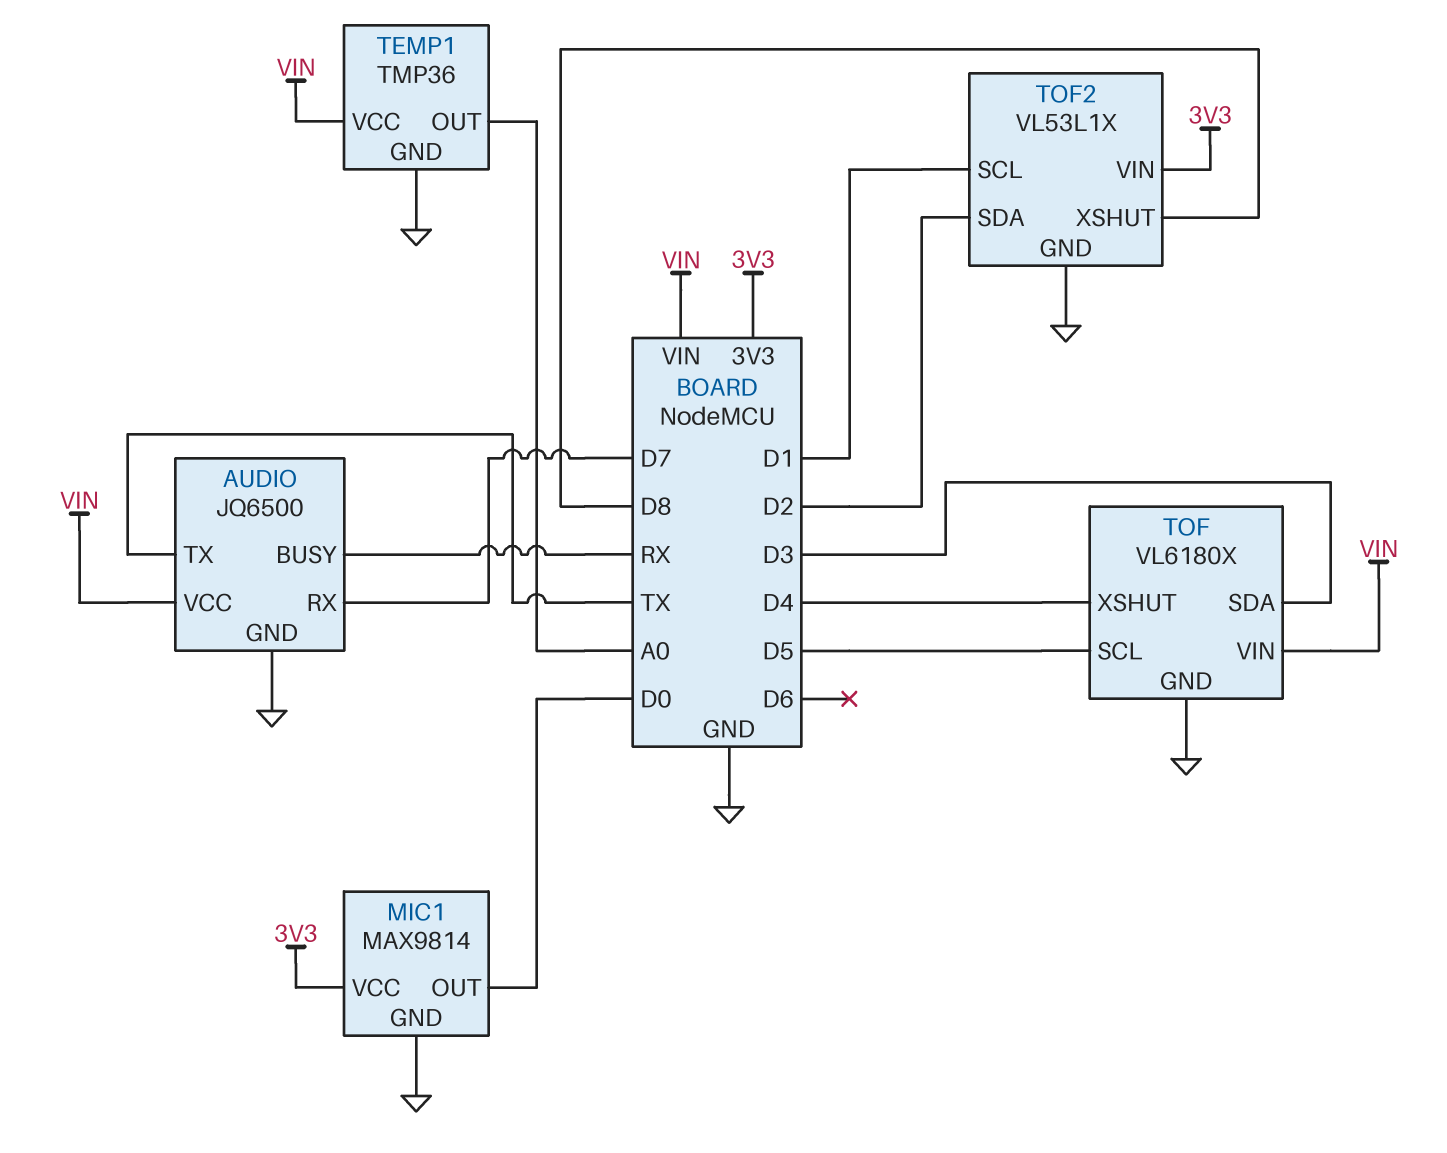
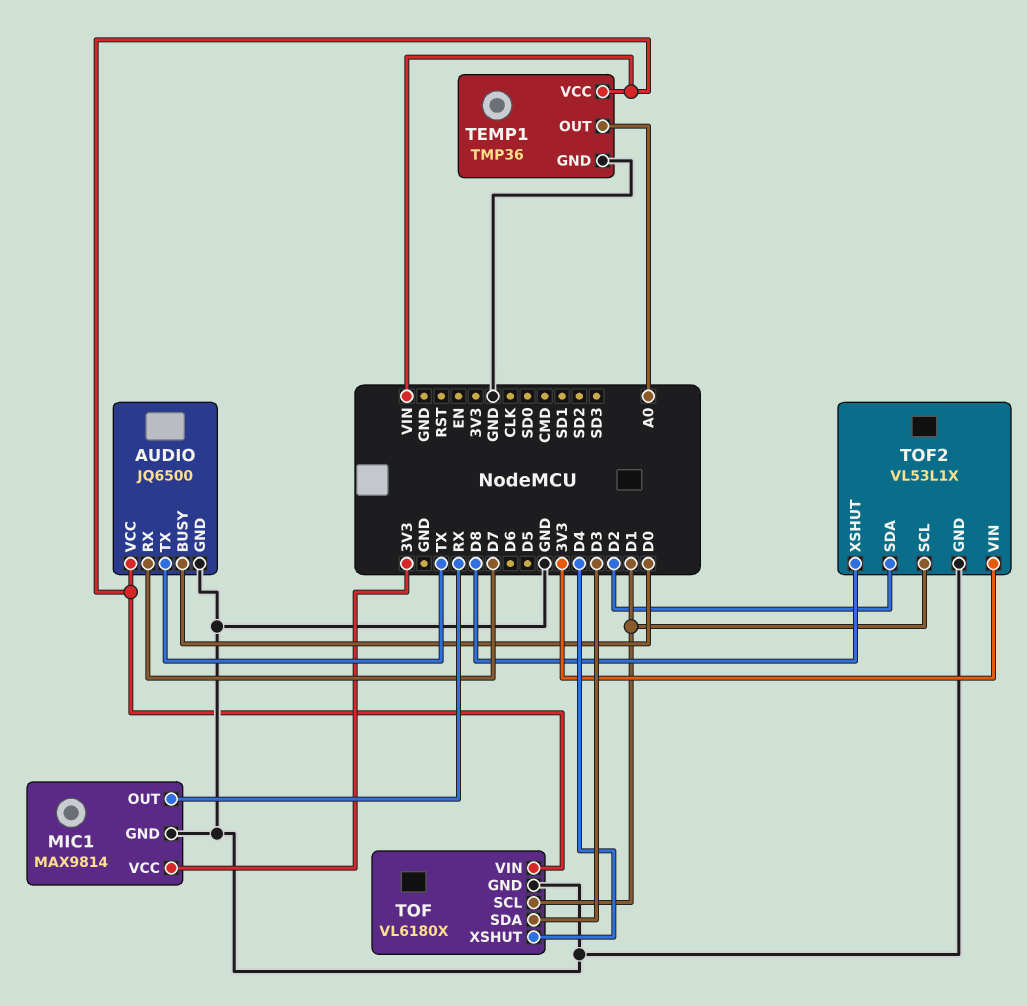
AUDIO pin BUSY: RX -> D0
MIC1 pin OUT: D0 -> RX
TOF pin SCL: D5 -> D1

